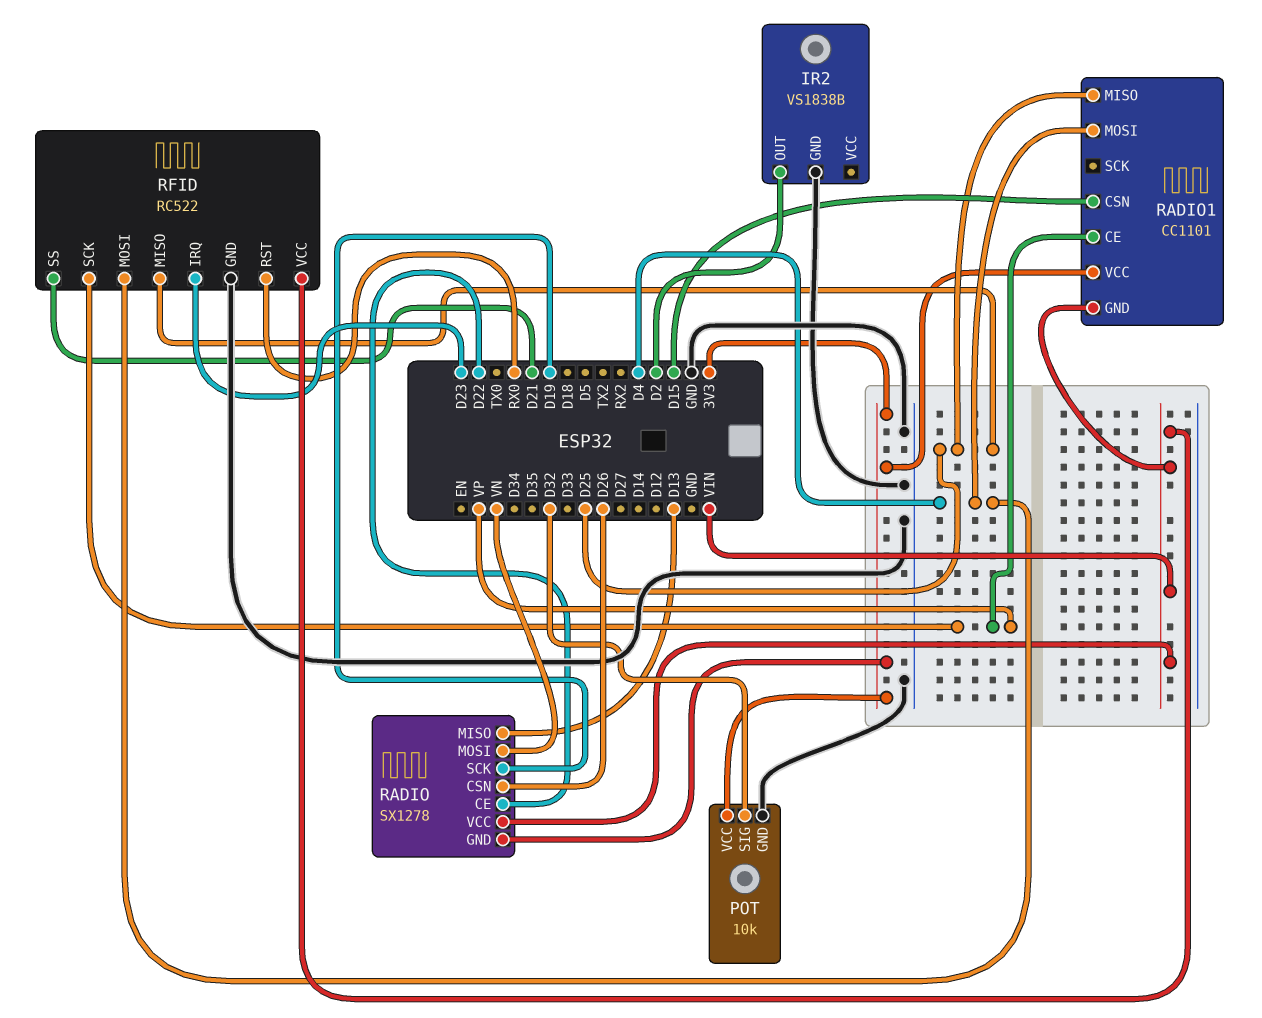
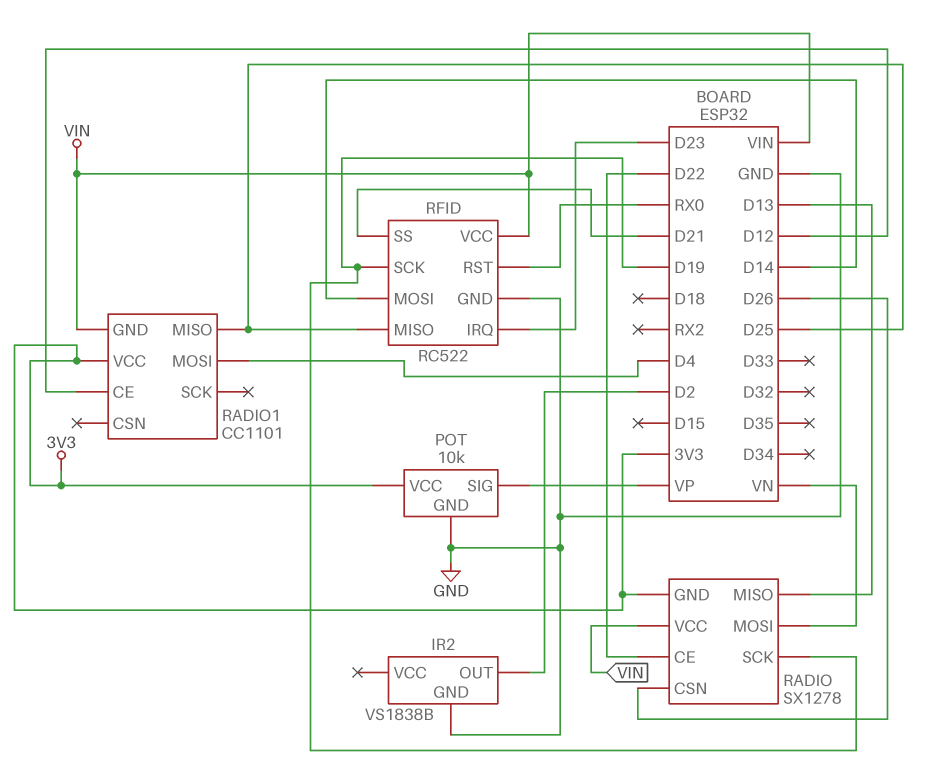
POT pin SIG: D32 -> VP
RADIO1 pin CE: VP -> D12
RADIO1 pin CSN: D15 -> none
RFID pin MOSI: D4 -> D14
RFID pin SCK: VP -> D19

